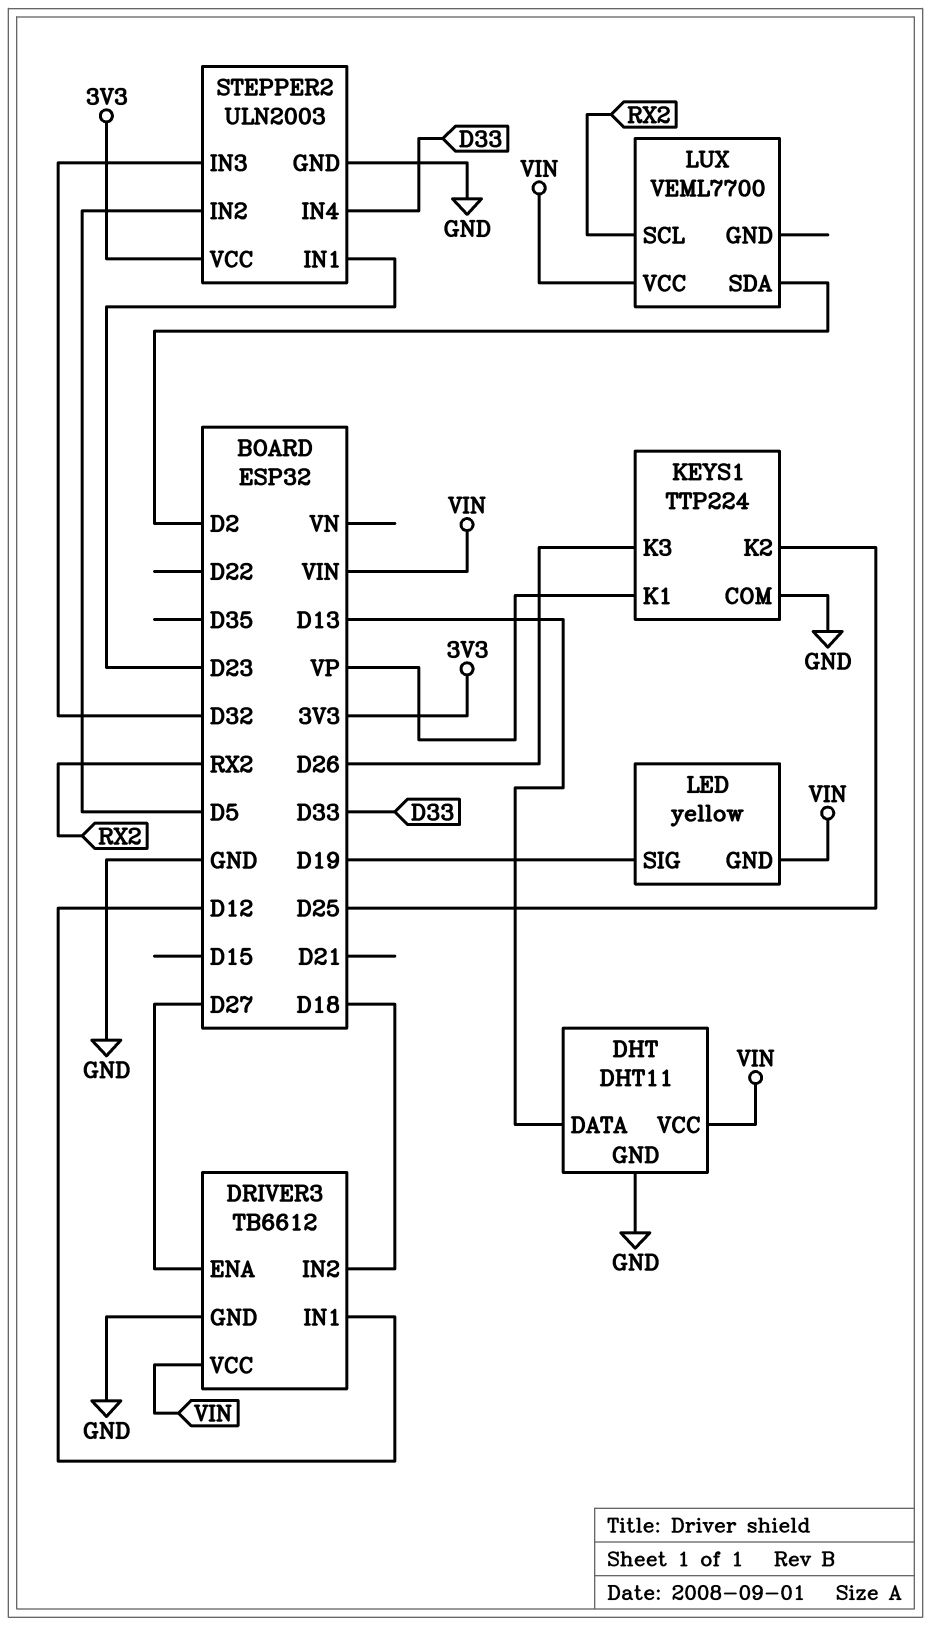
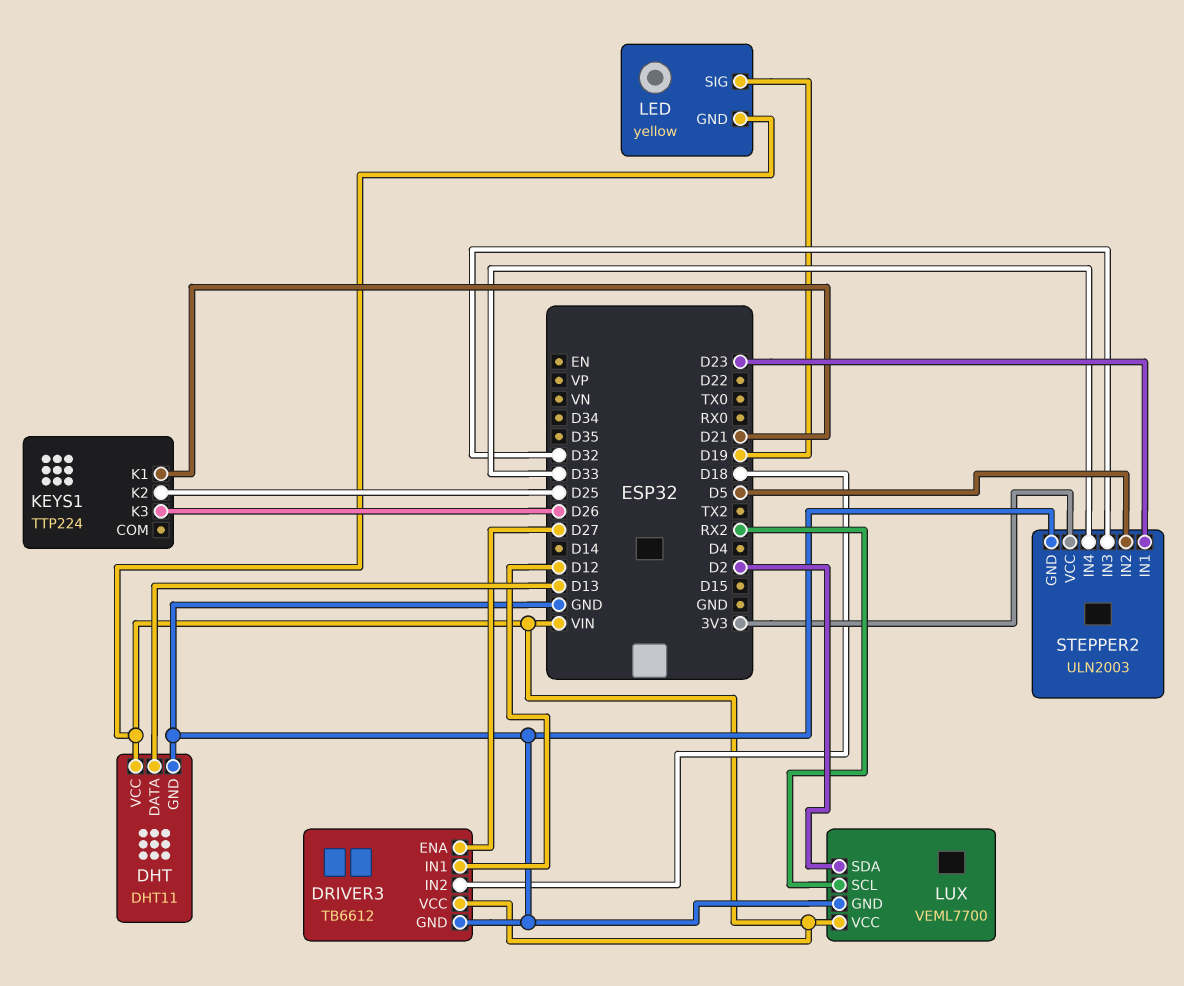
KEYS1 pin COM: GND -> none
KEYS1 pin K1: VP -> D21
LUX pin GND: none -> GND

